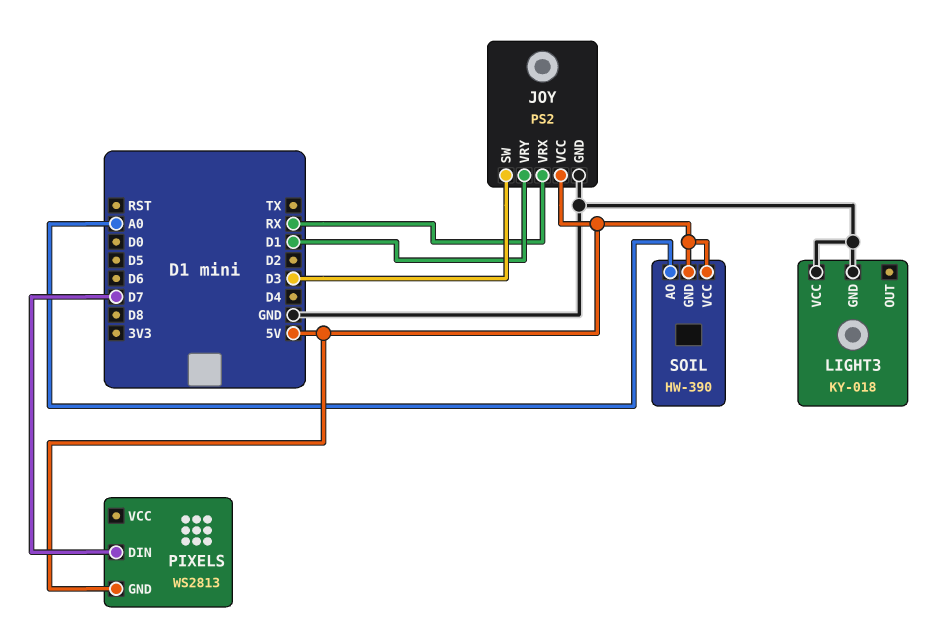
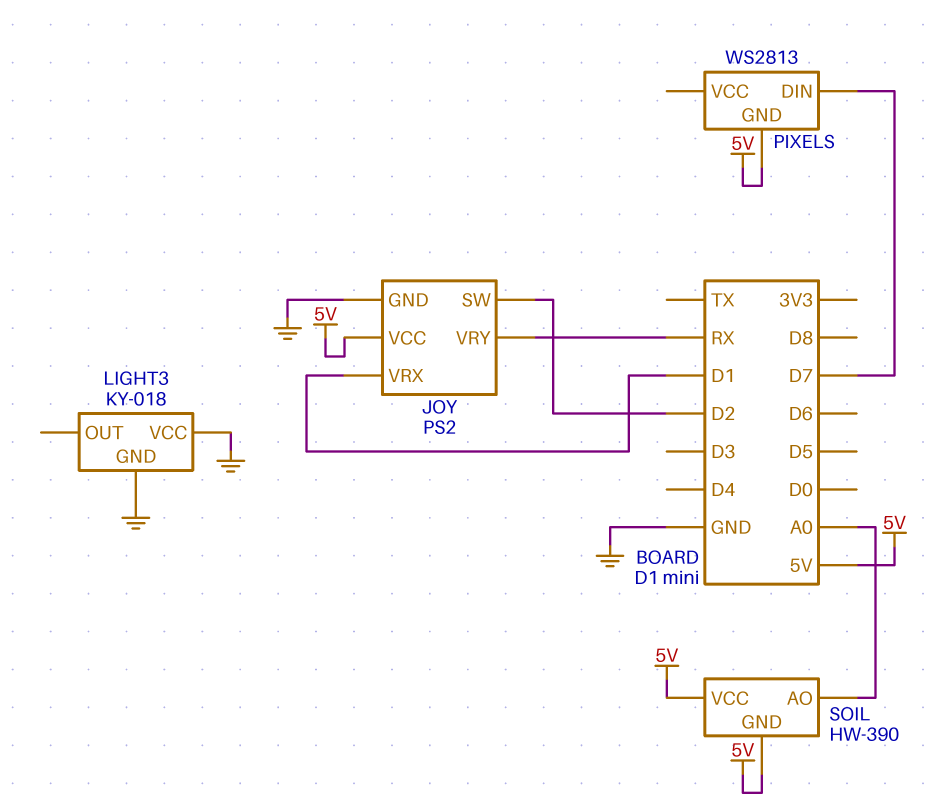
JOY pin SW: D3 -> D2
JOY pin VRX: RX -> D1
JOY pin VRY: D1 -> RX

